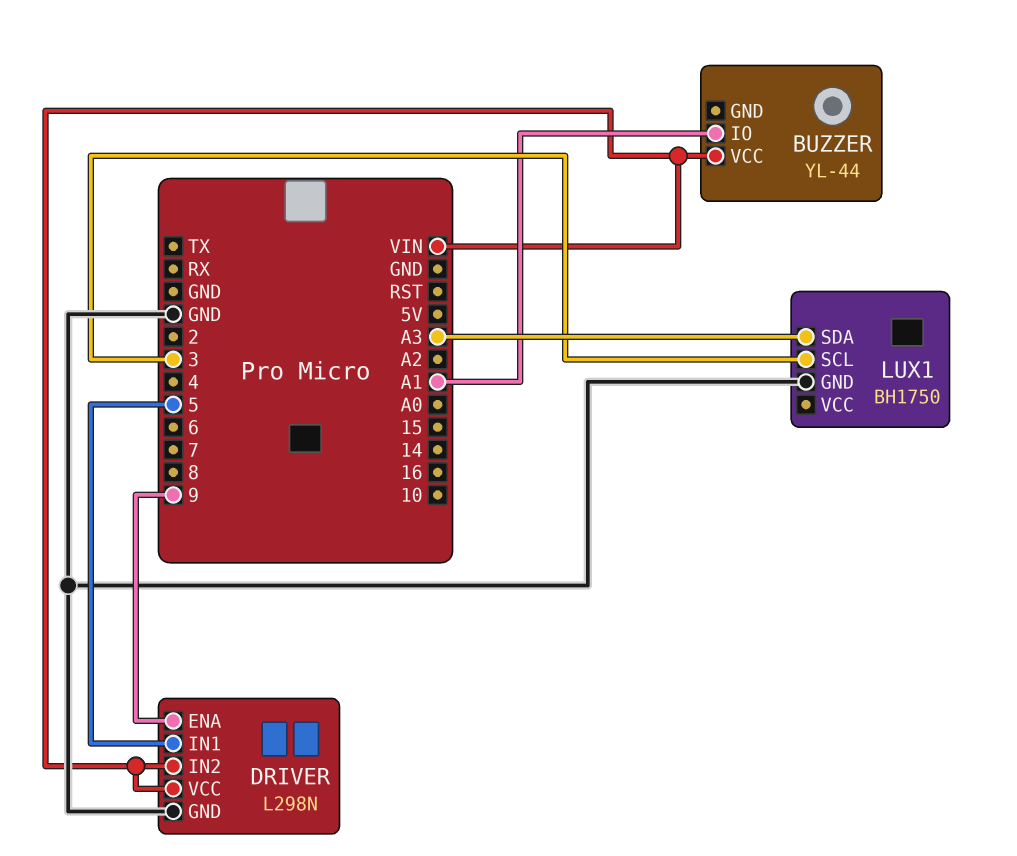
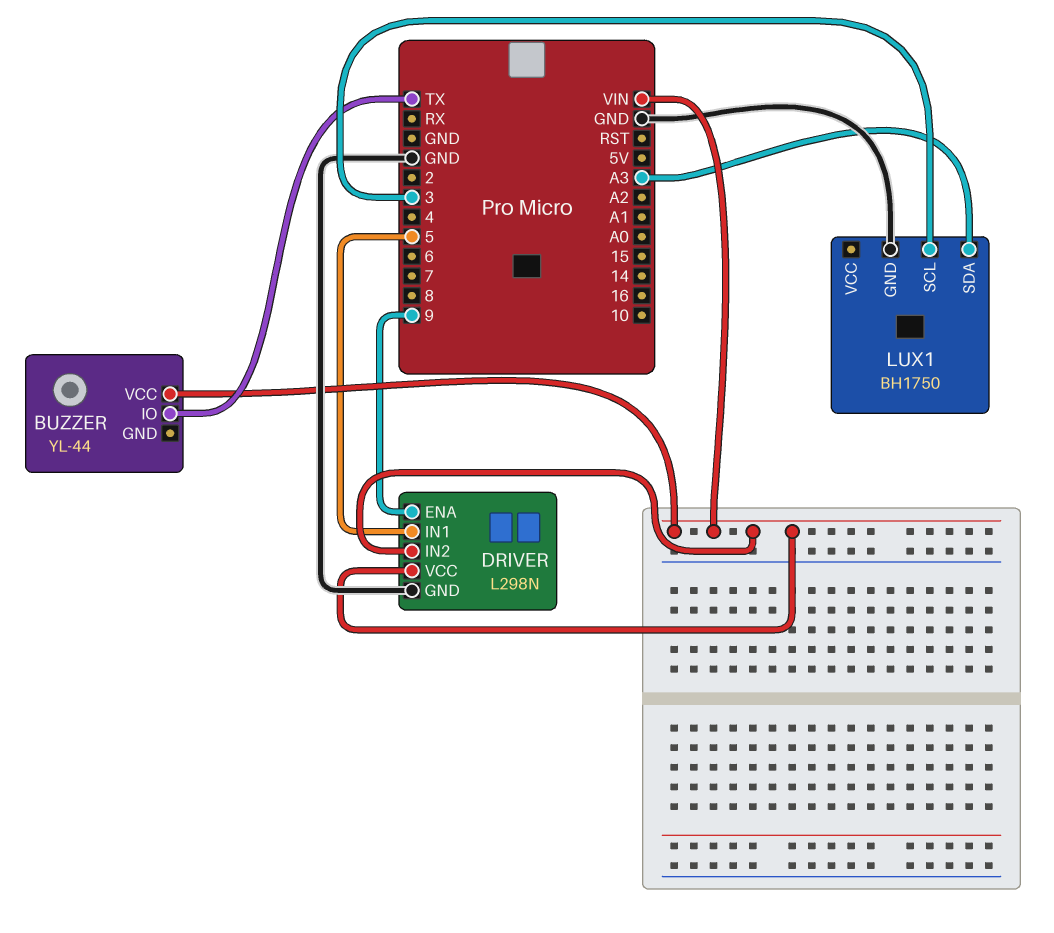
BUZZER pin IO: A1 -> TX

